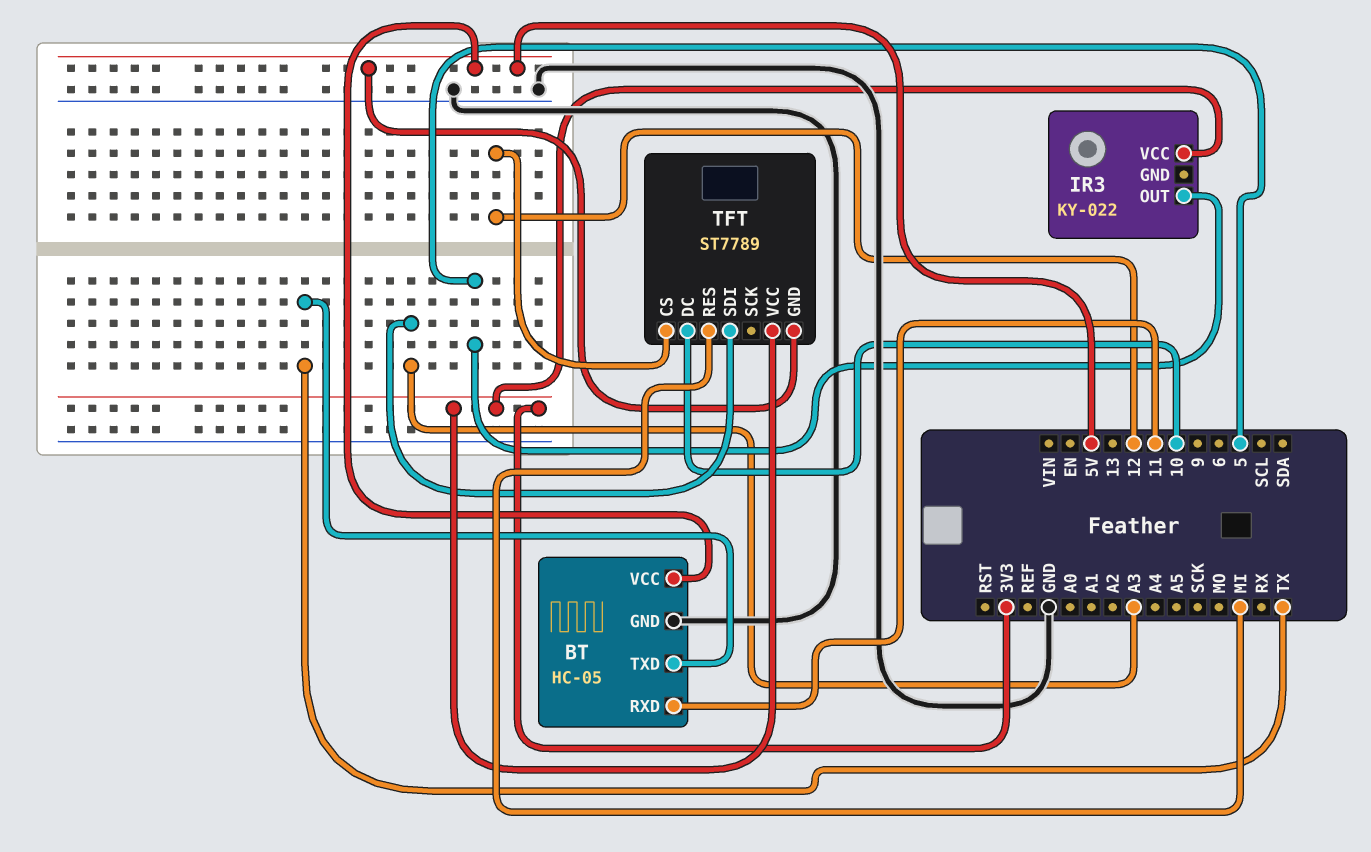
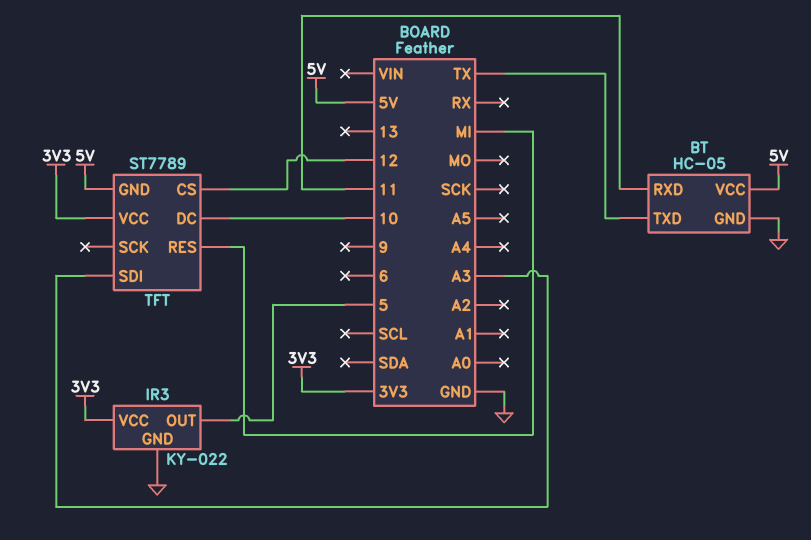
IR3 pin GND: none -> GND

